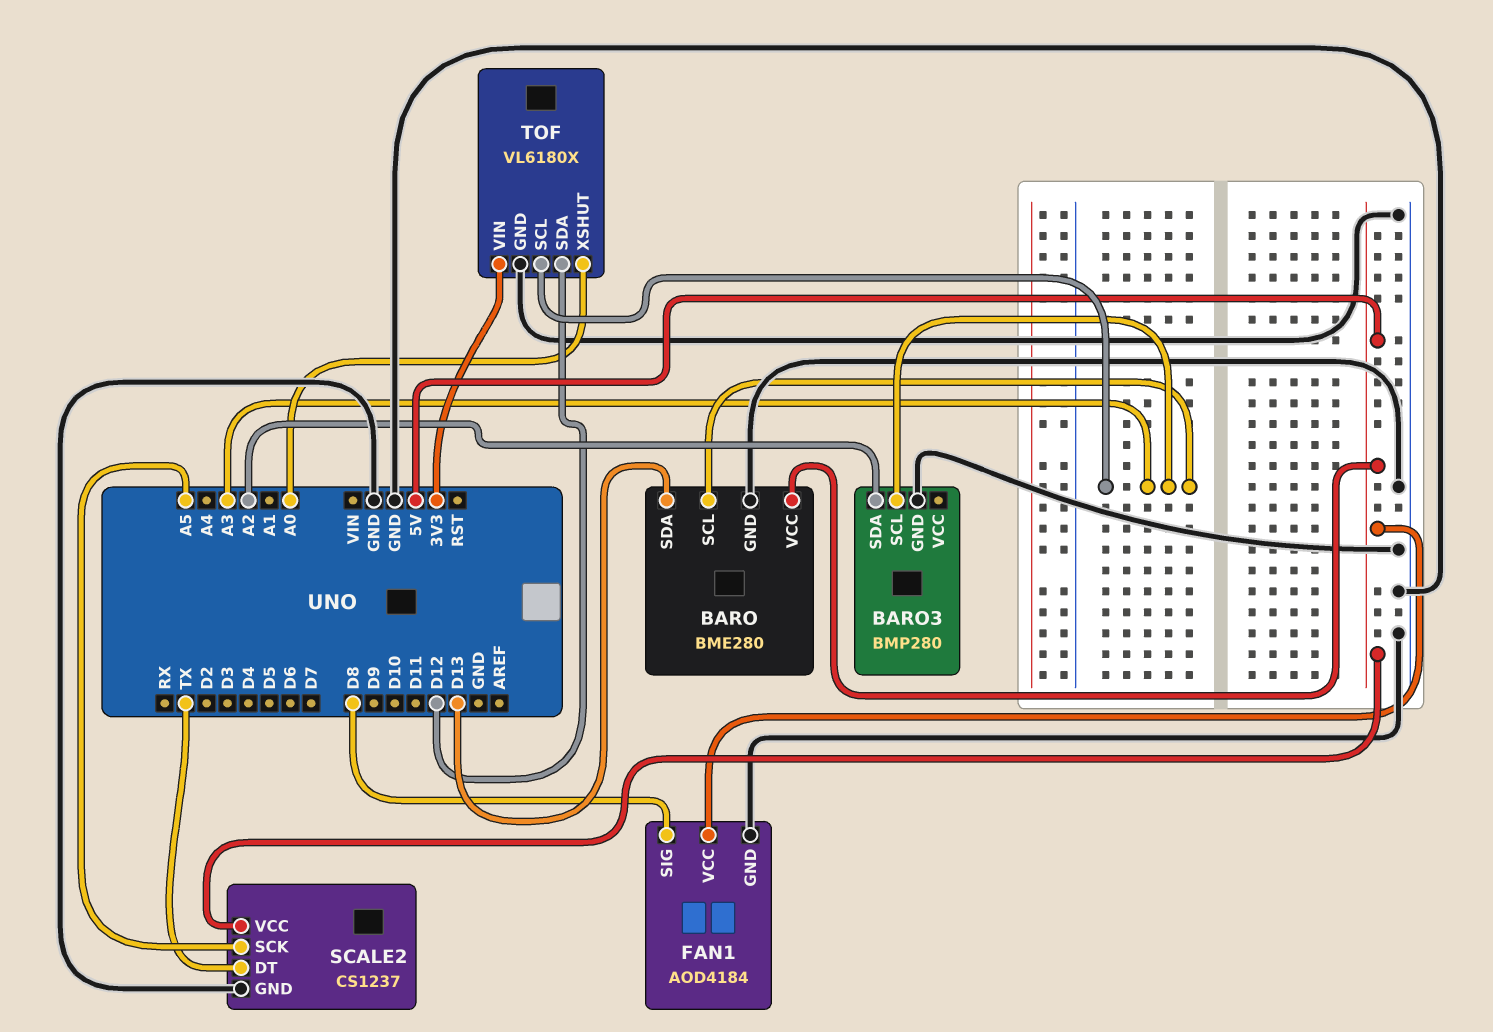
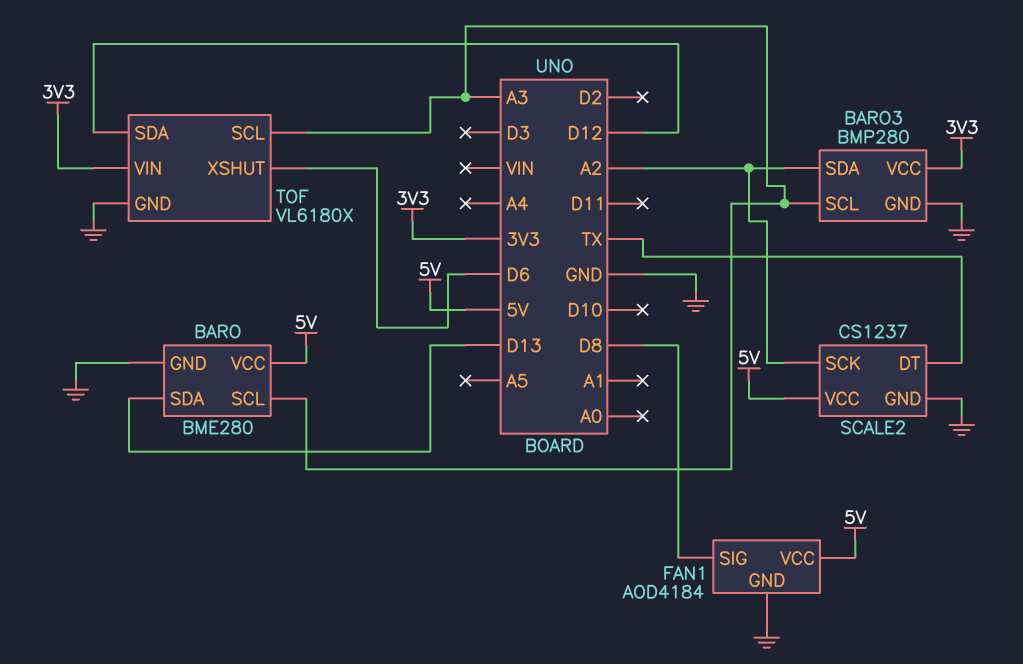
BARO3 pin VCC: none -> 3V3
SCALE2 pin SCK: A5 -> A2
TOF pin XSHUT: A0 -> D6

